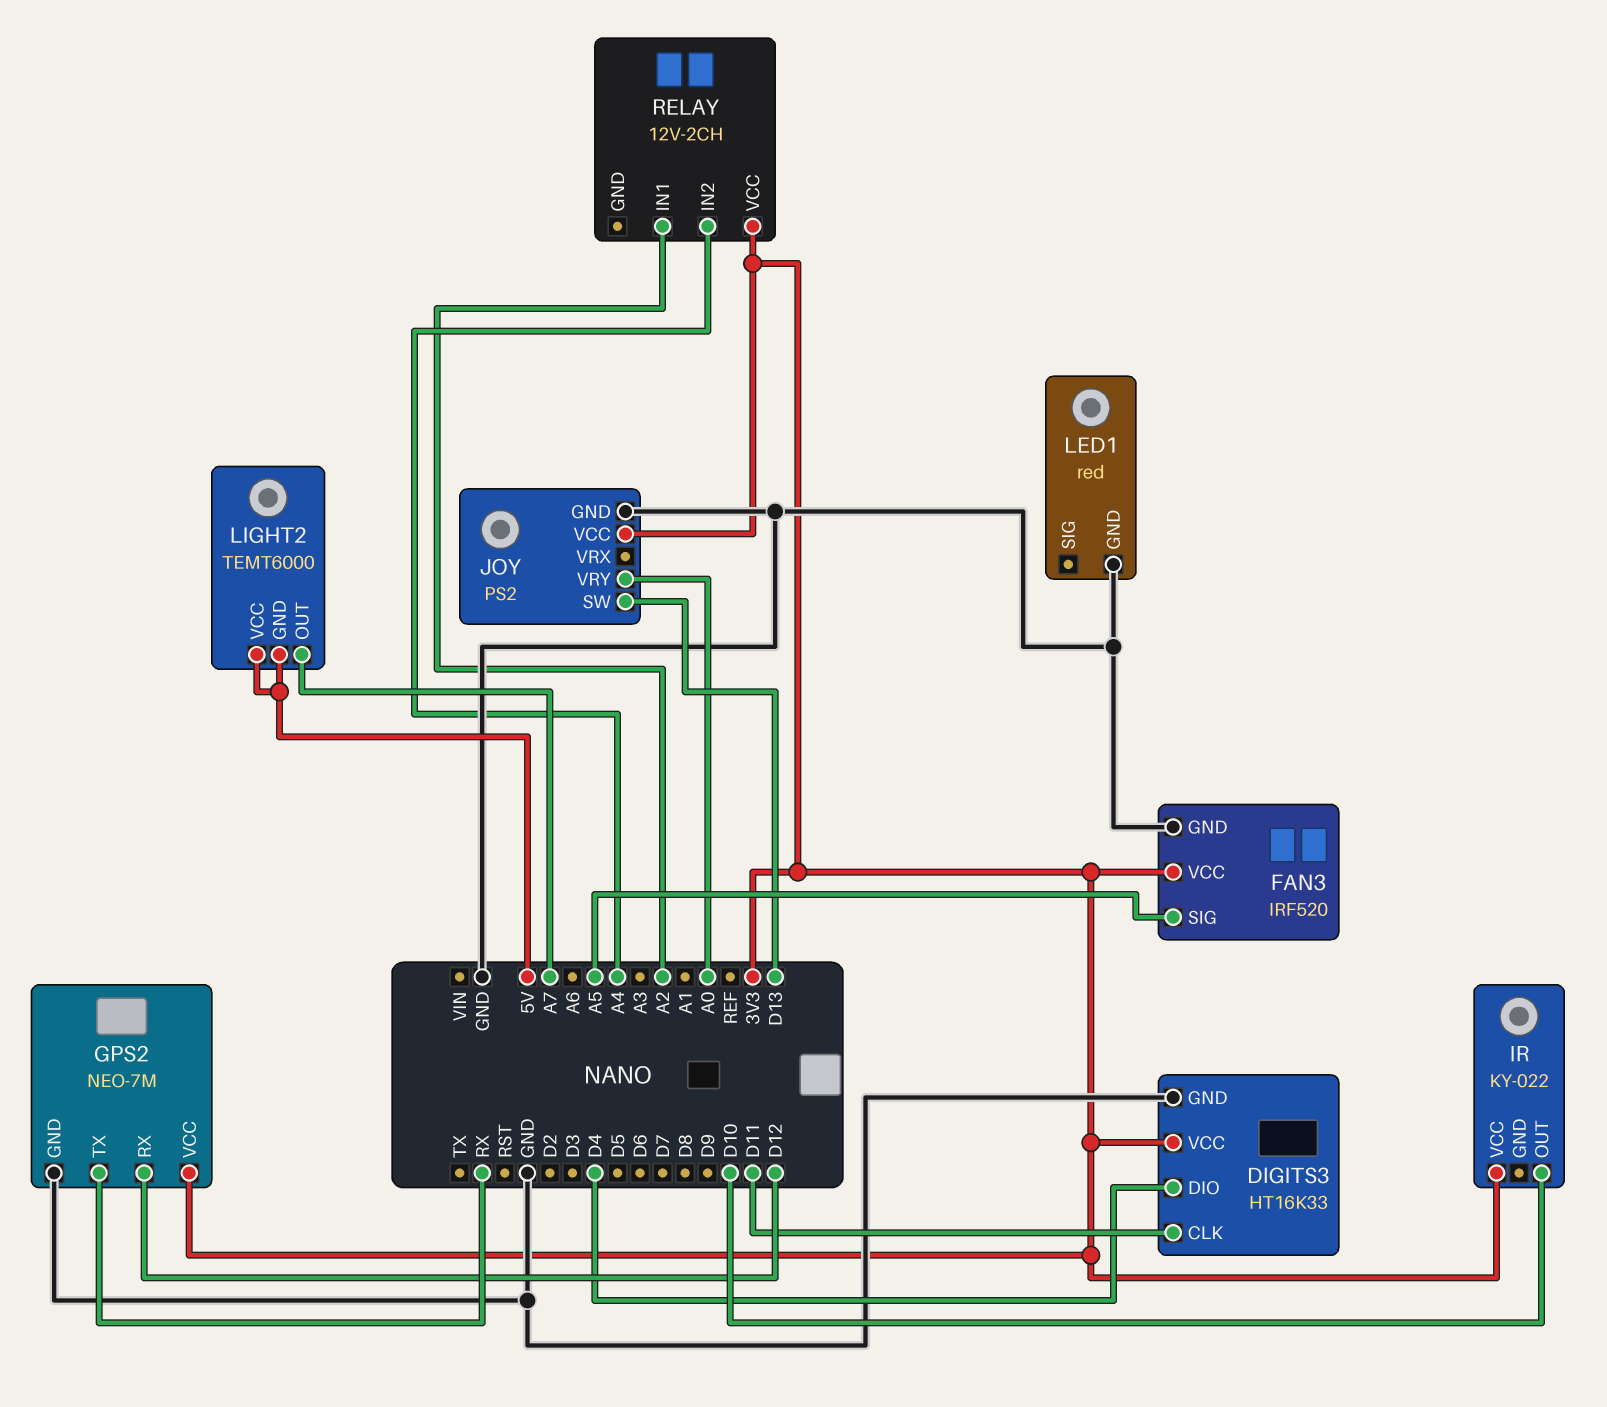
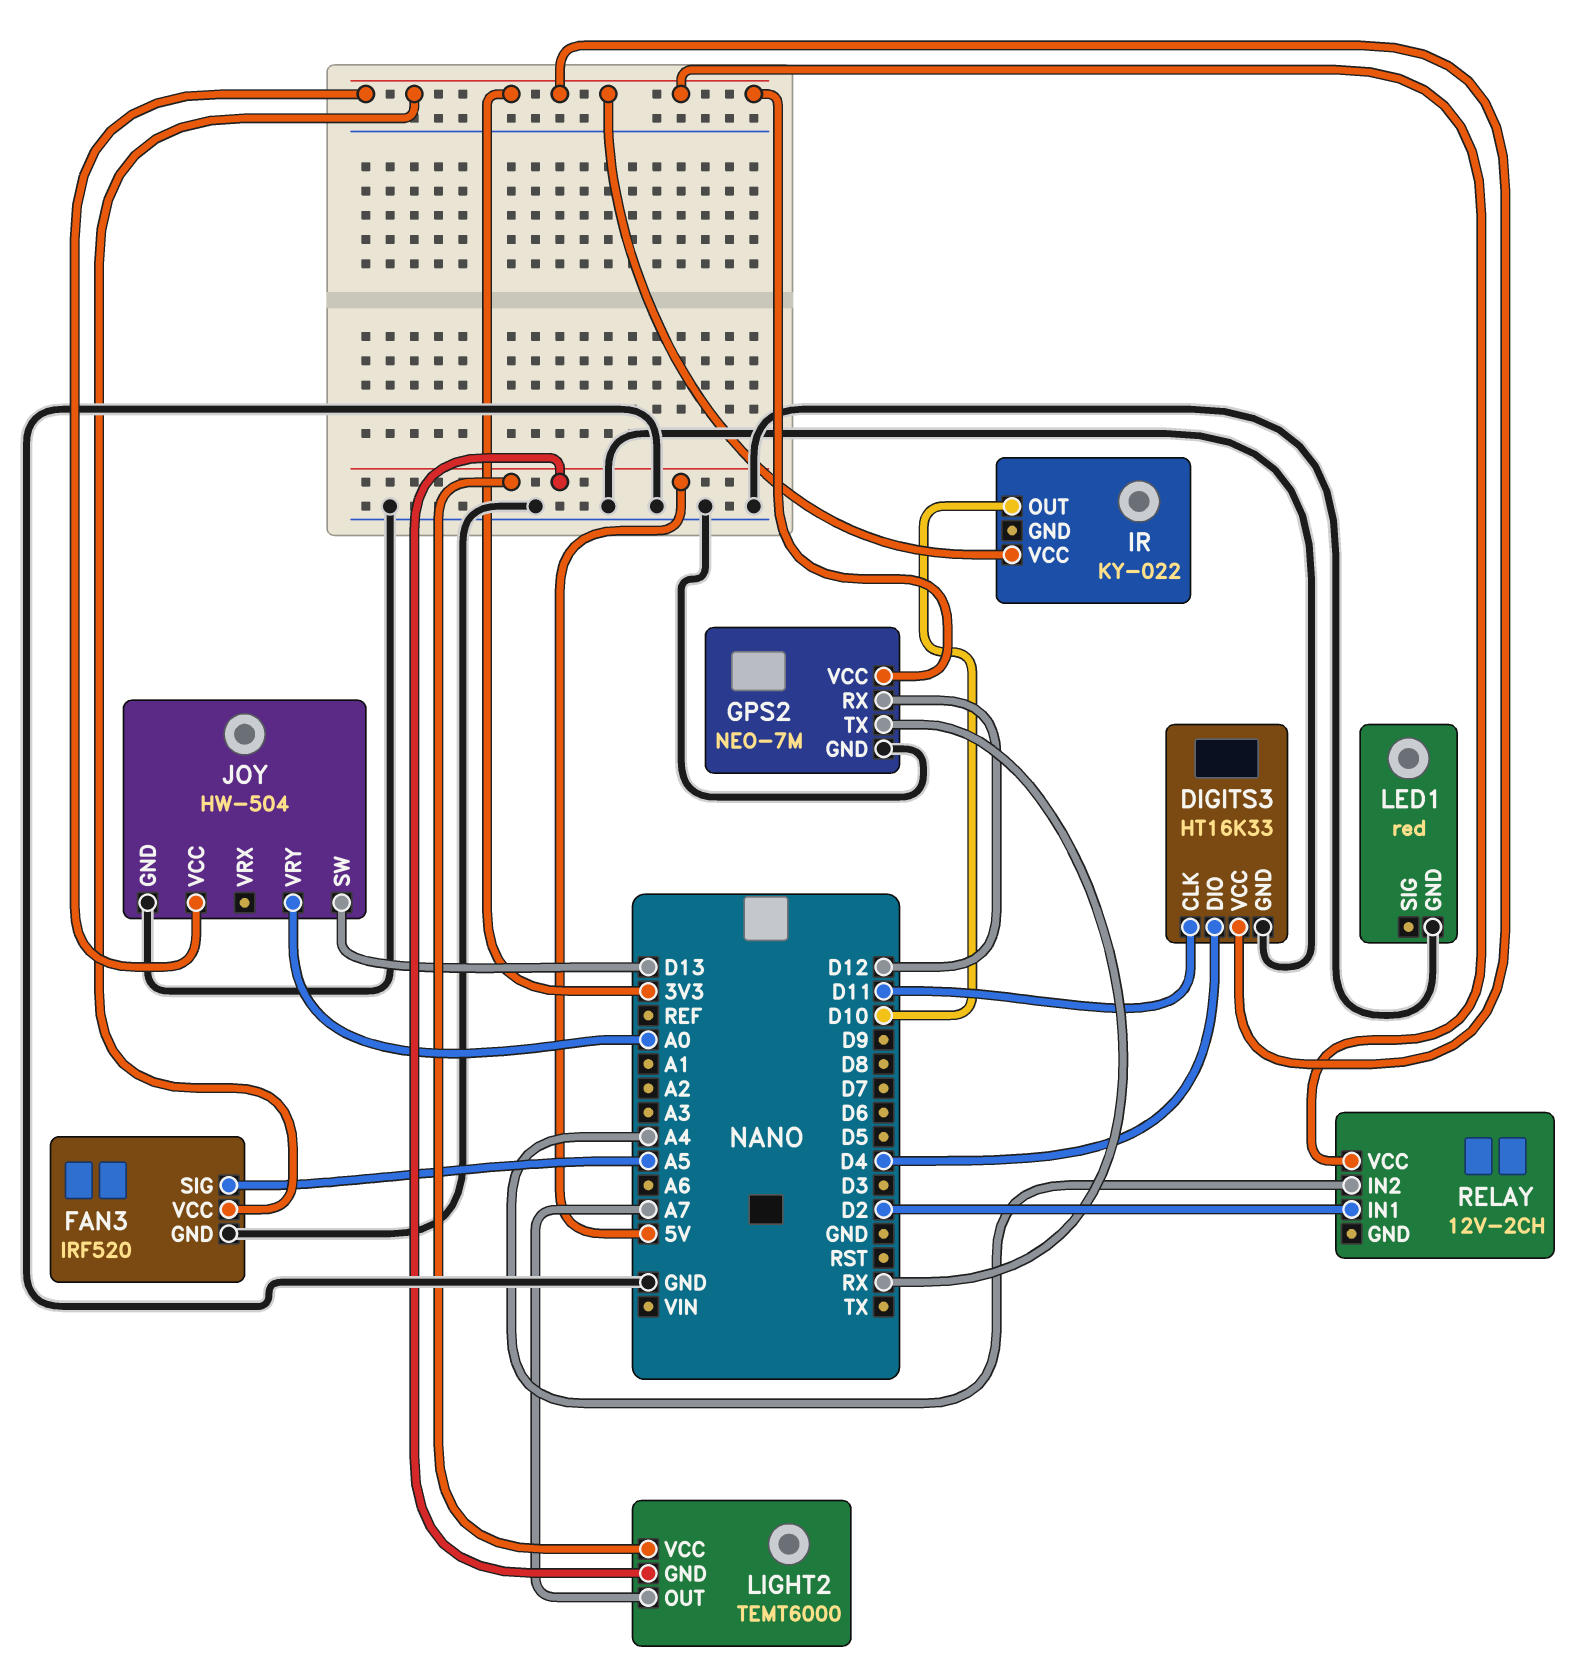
JOY: PS2 -> HW-504
RELAY pin IN1: A2 -> D2

